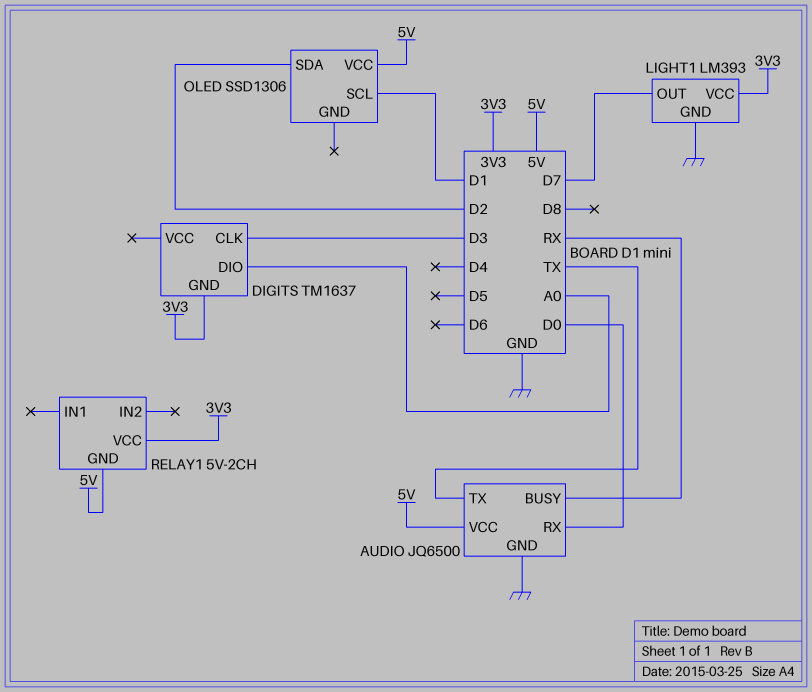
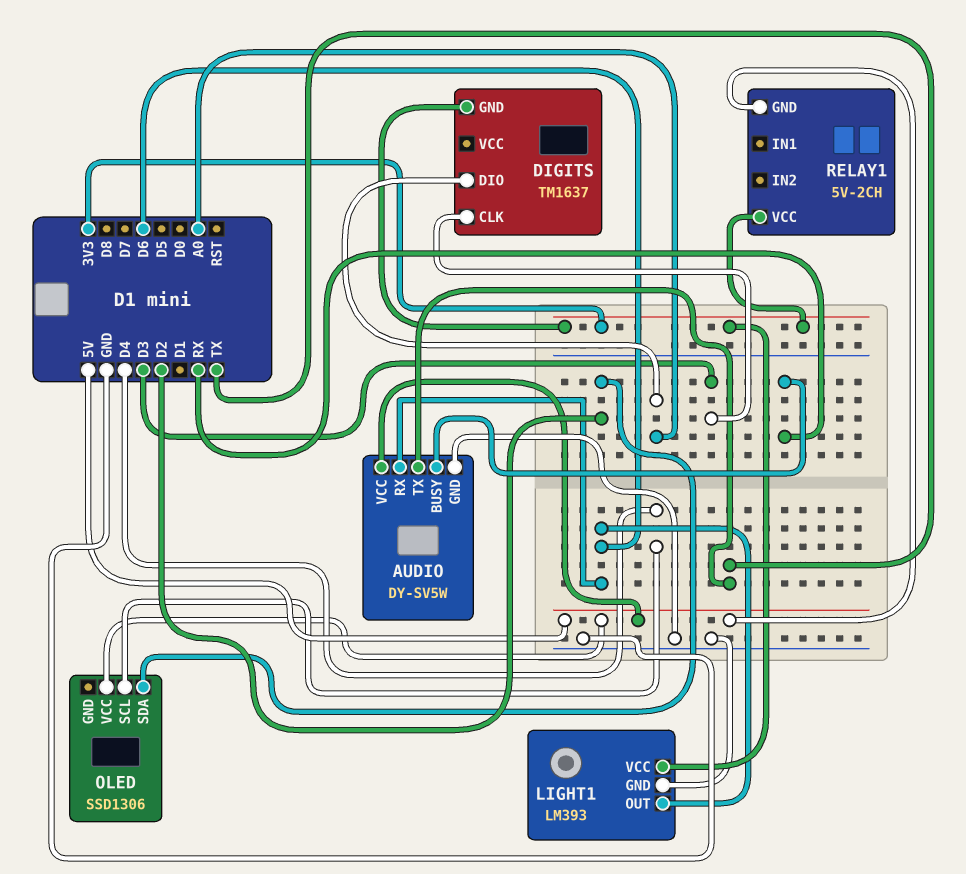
AUDIO: JQ6500 -> DY-SV5W
AUDIO pin RX: D0 -> D6
LIGHT1 pin OUT: D7 -> D6
OLED pin SCL: D1 -> D4

